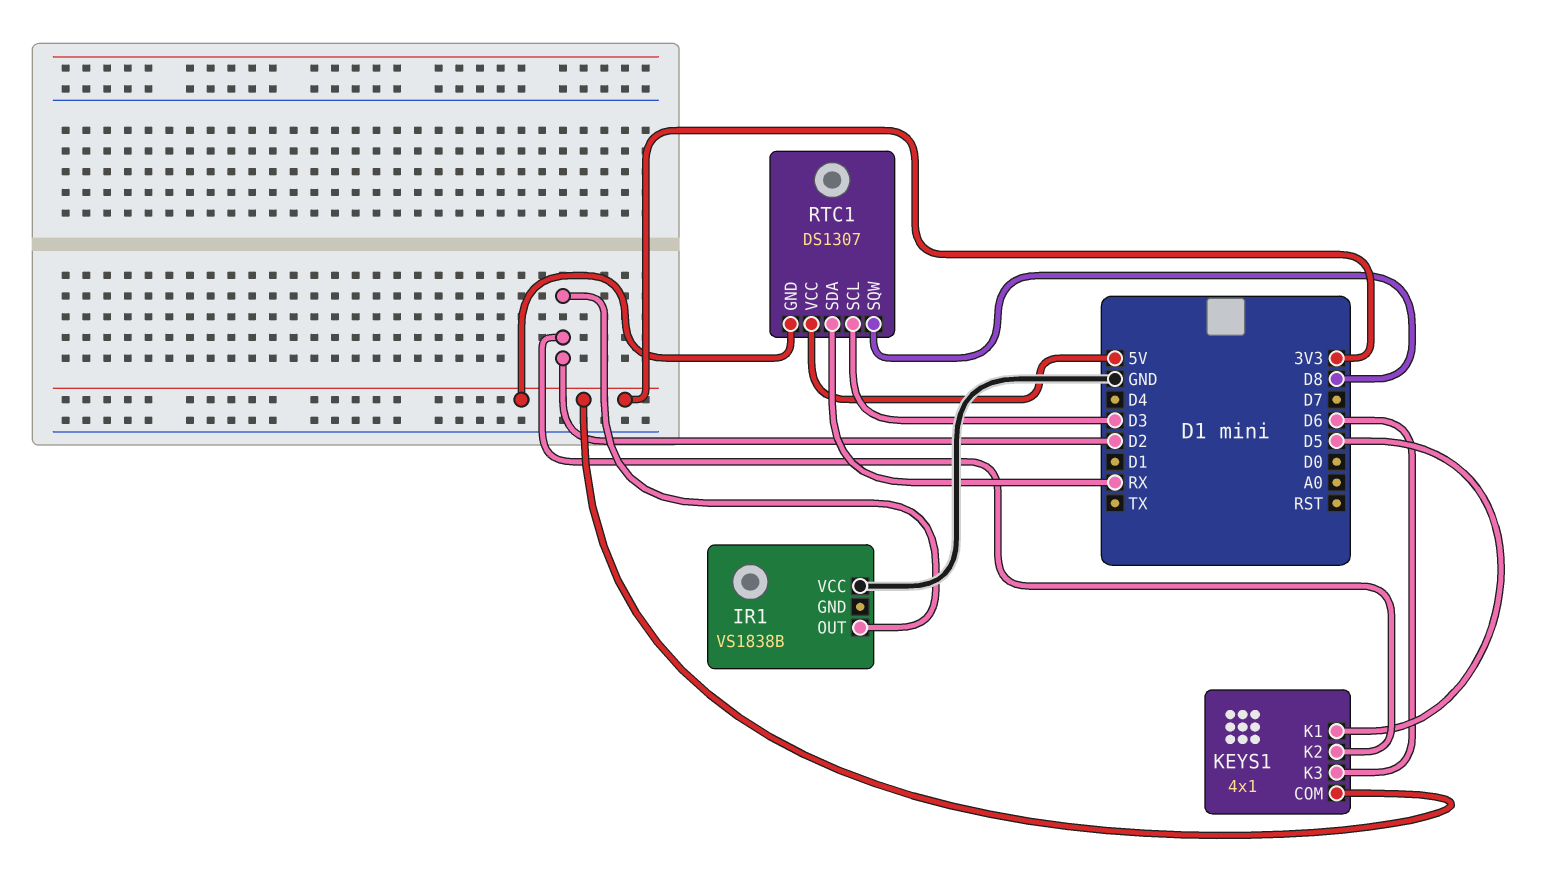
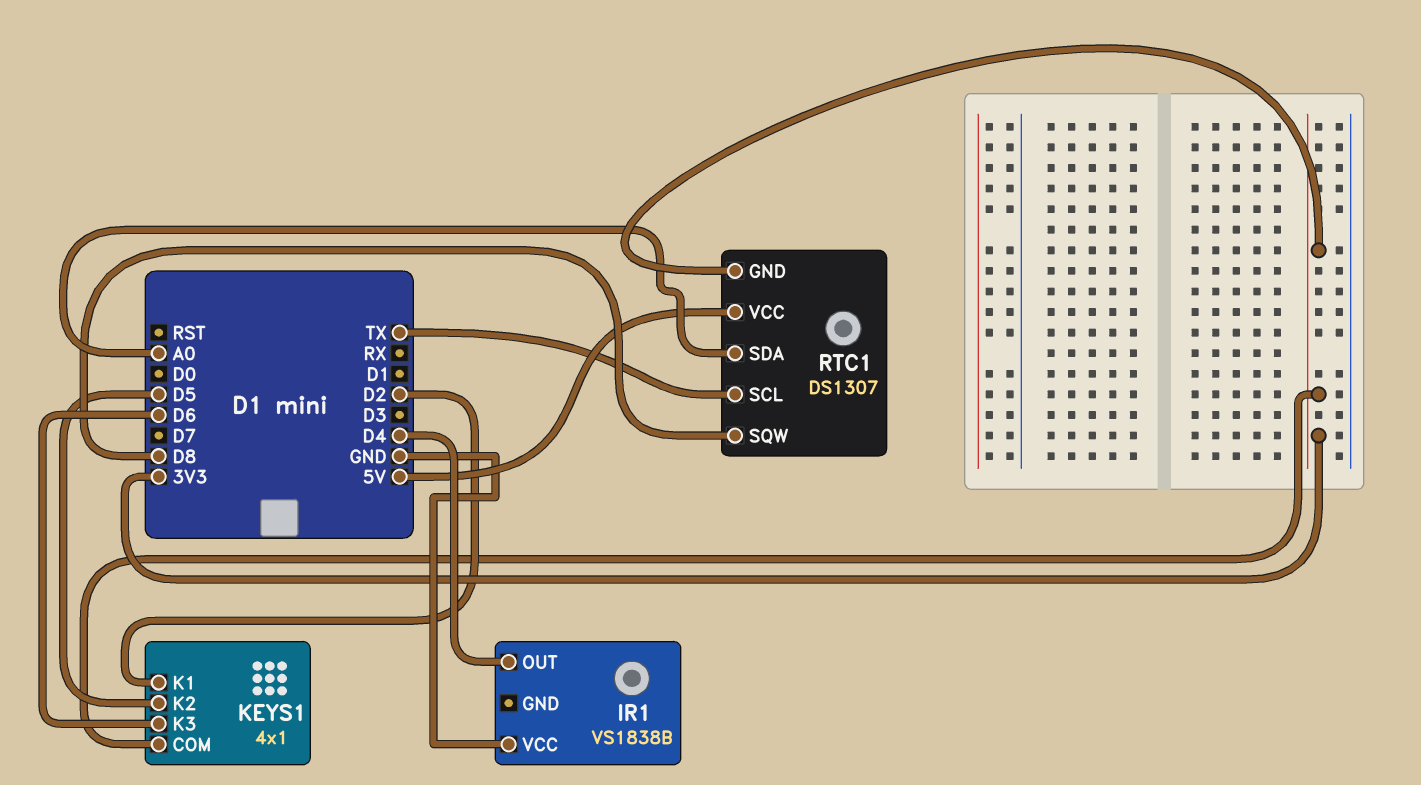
IR1 pin OUT: D2 -> D4
KEYS1 pin K1: D5 -> D2
KEYS1 pin K2: D2 -> D5
RTC1 pin SCL: D3 -> TX
RTC1 pin SDA: RX -> A0

